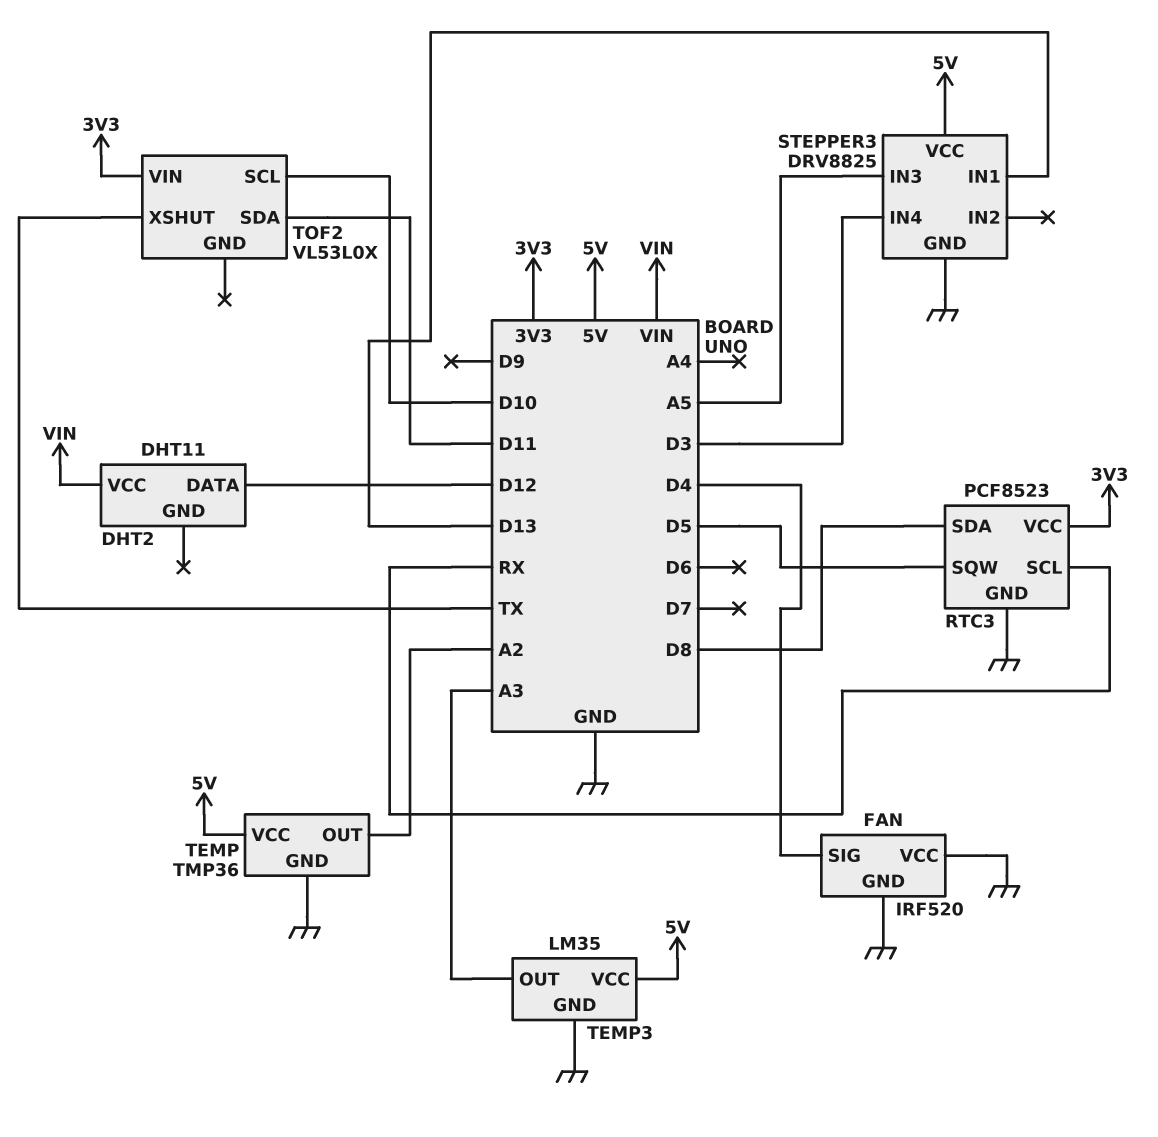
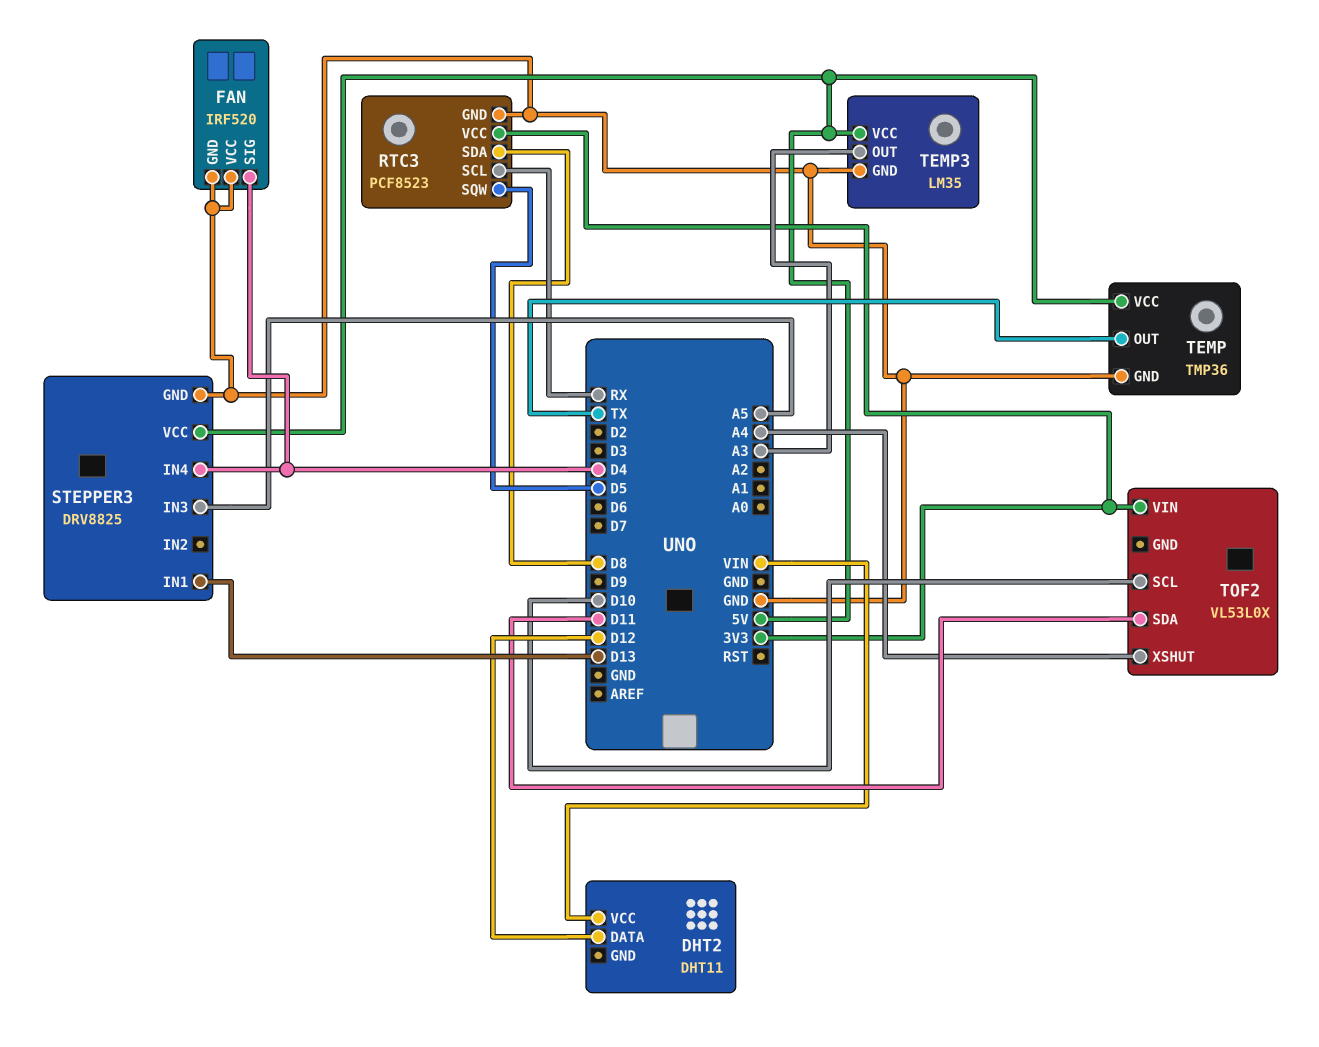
STEPPER3 pin IN4: D3 -> D4
TEMP pin OUT: A2 -> TX
TOF2 pin XSHUT: TX -> A4

